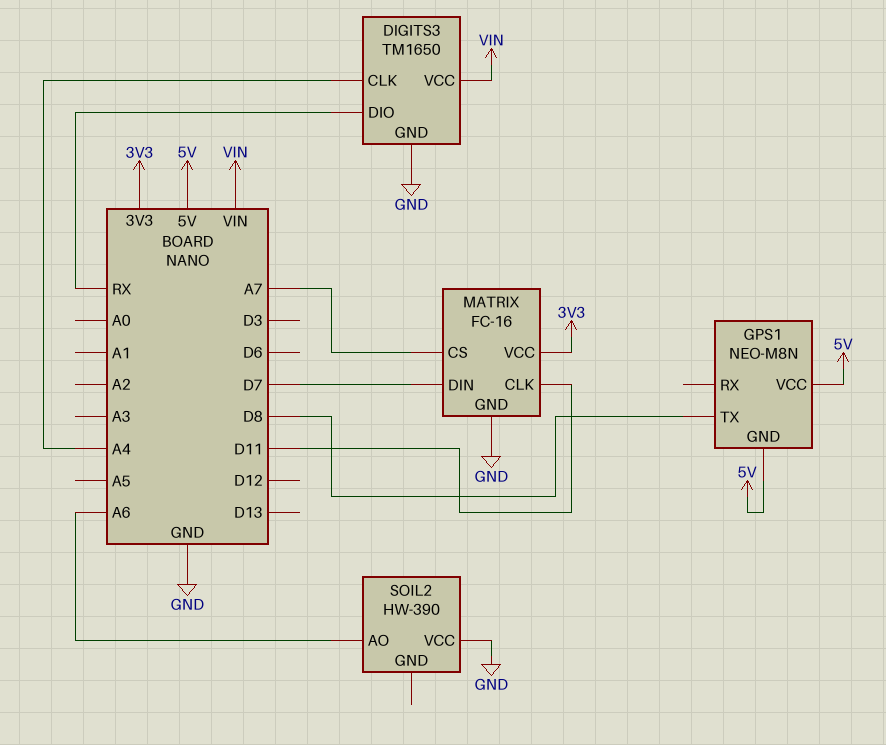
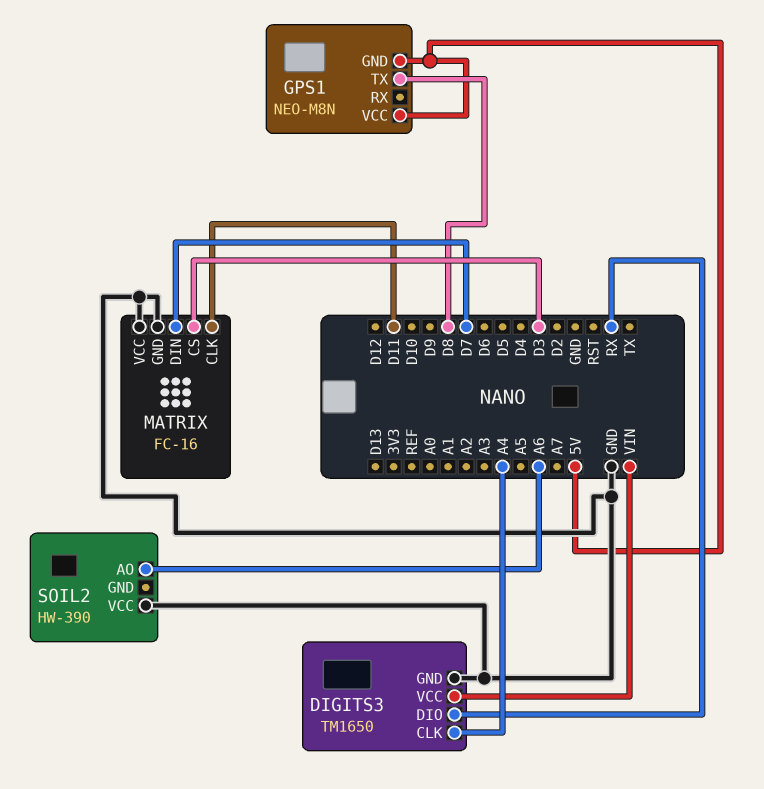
MATRIX pin CS: A7 -> D3
MATRIX pin VCC: 3V3 -> GND

